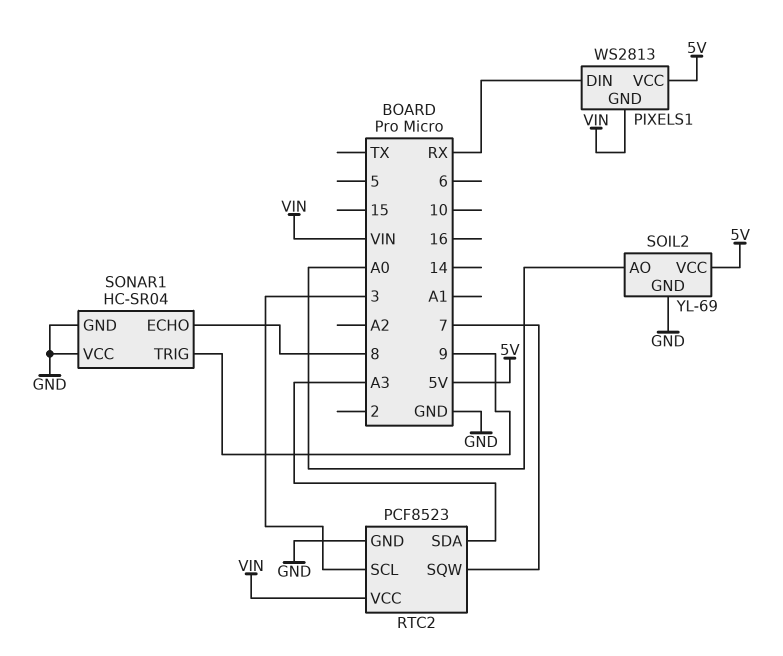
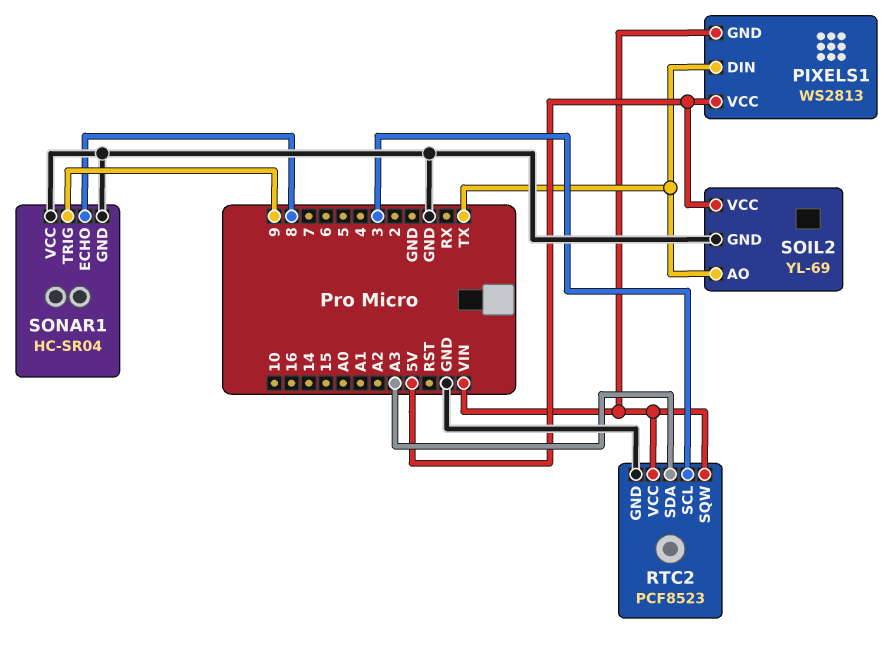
PIXELS1 pin DIN: RX -> TX
RTC2 pin SQW: 7 -> VIN
SOIL2 pin AO: A0 -> TX

